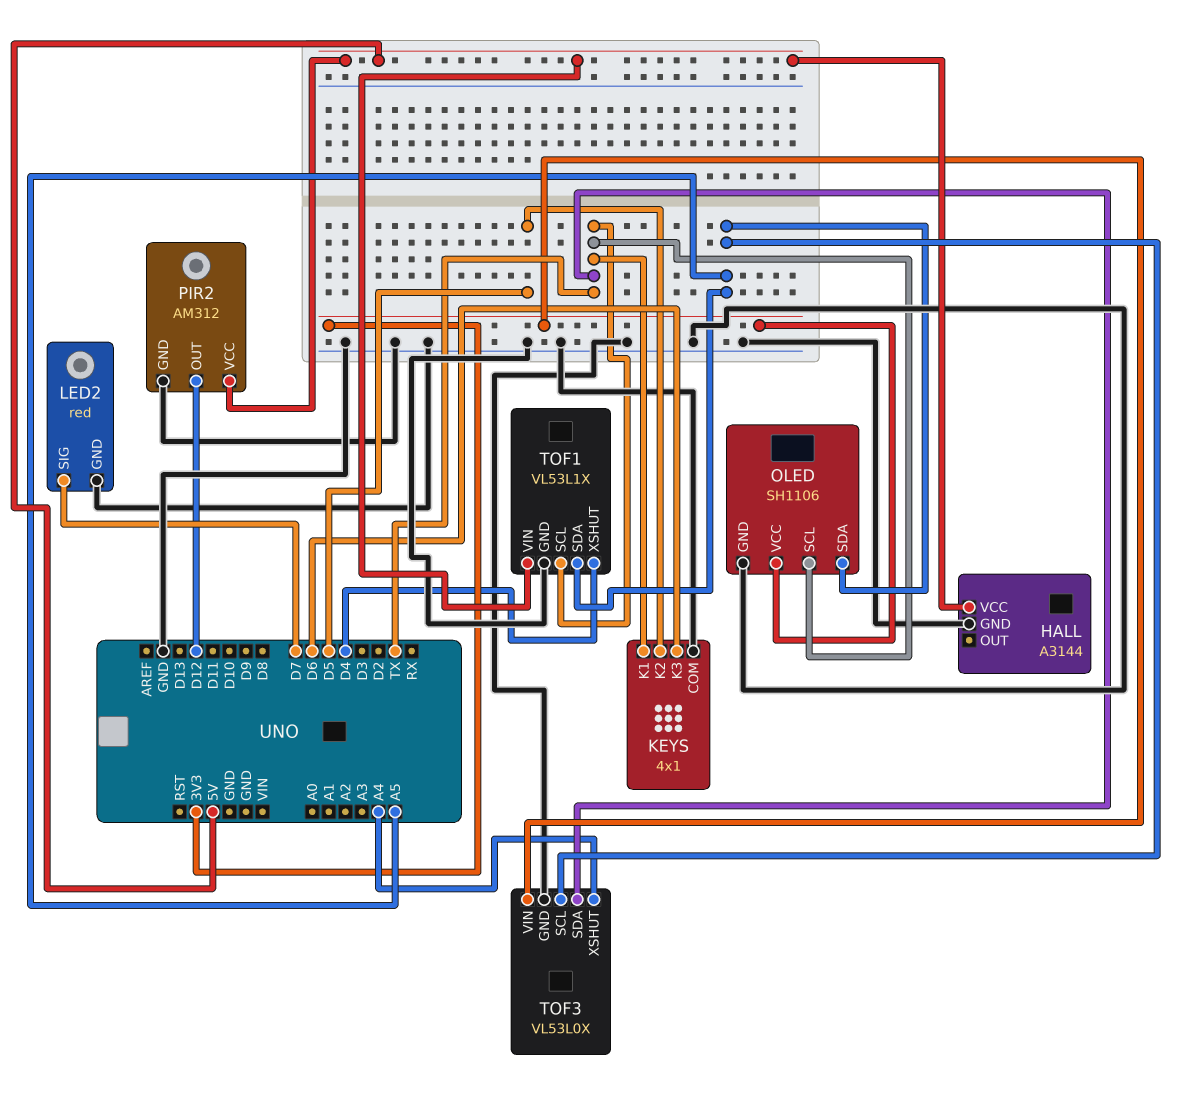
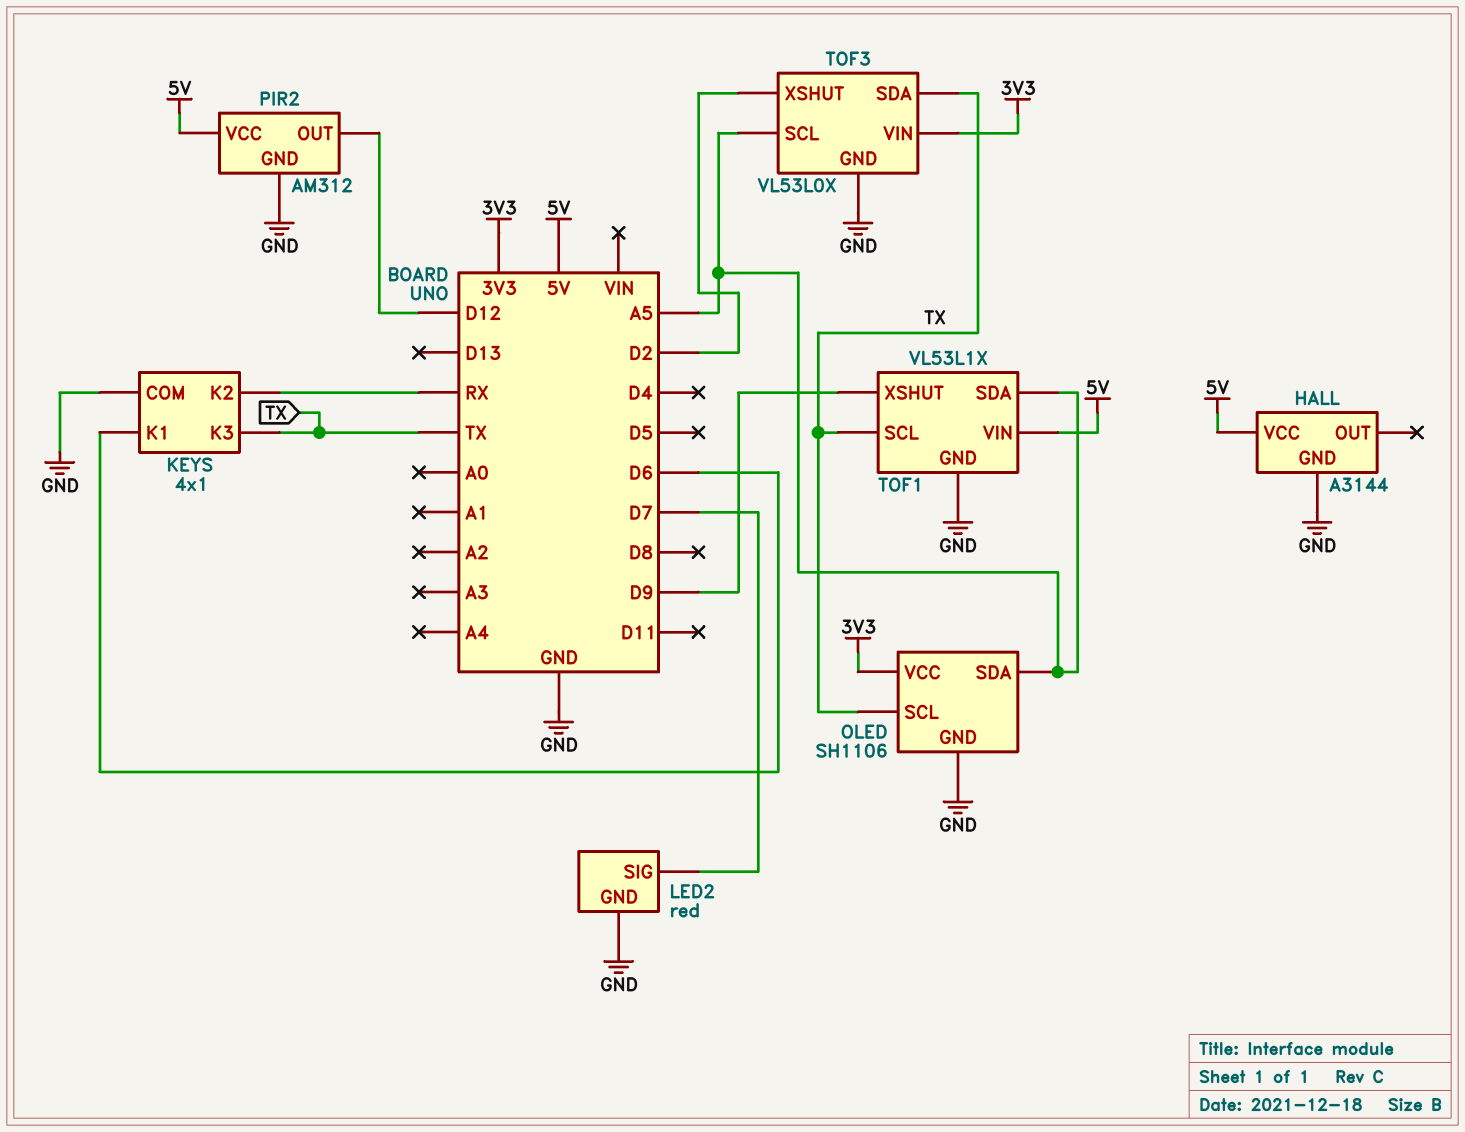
KEYS pin K1: TX -> D6
KEYS pin K2: D5 -> RX
KEYS pin K3: D6 -> TX
TOF1 pin XSHUT: D4 -> D9
TOF3 pin XSHUT: A4 -> D2

